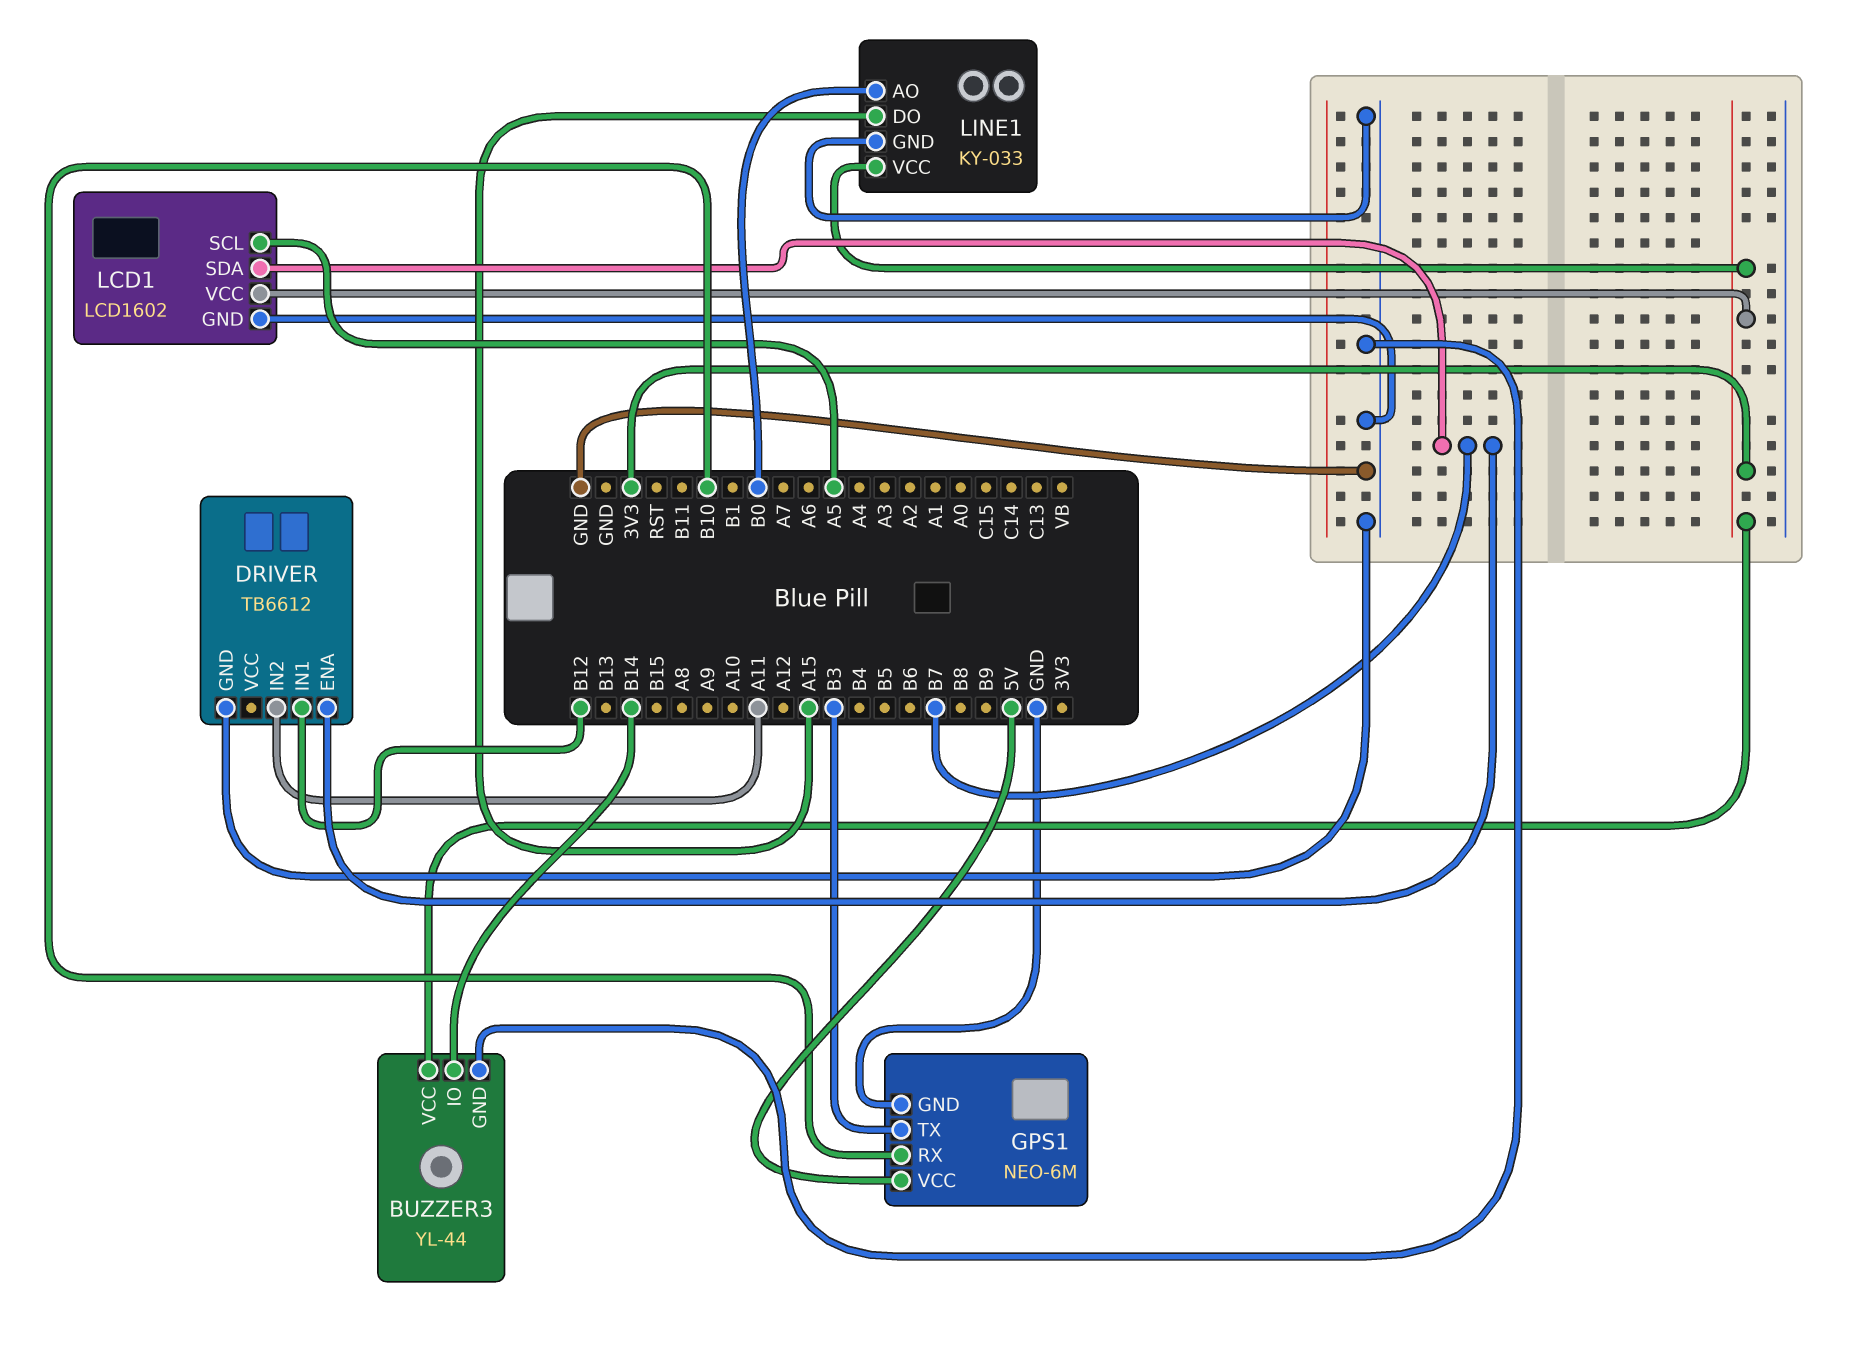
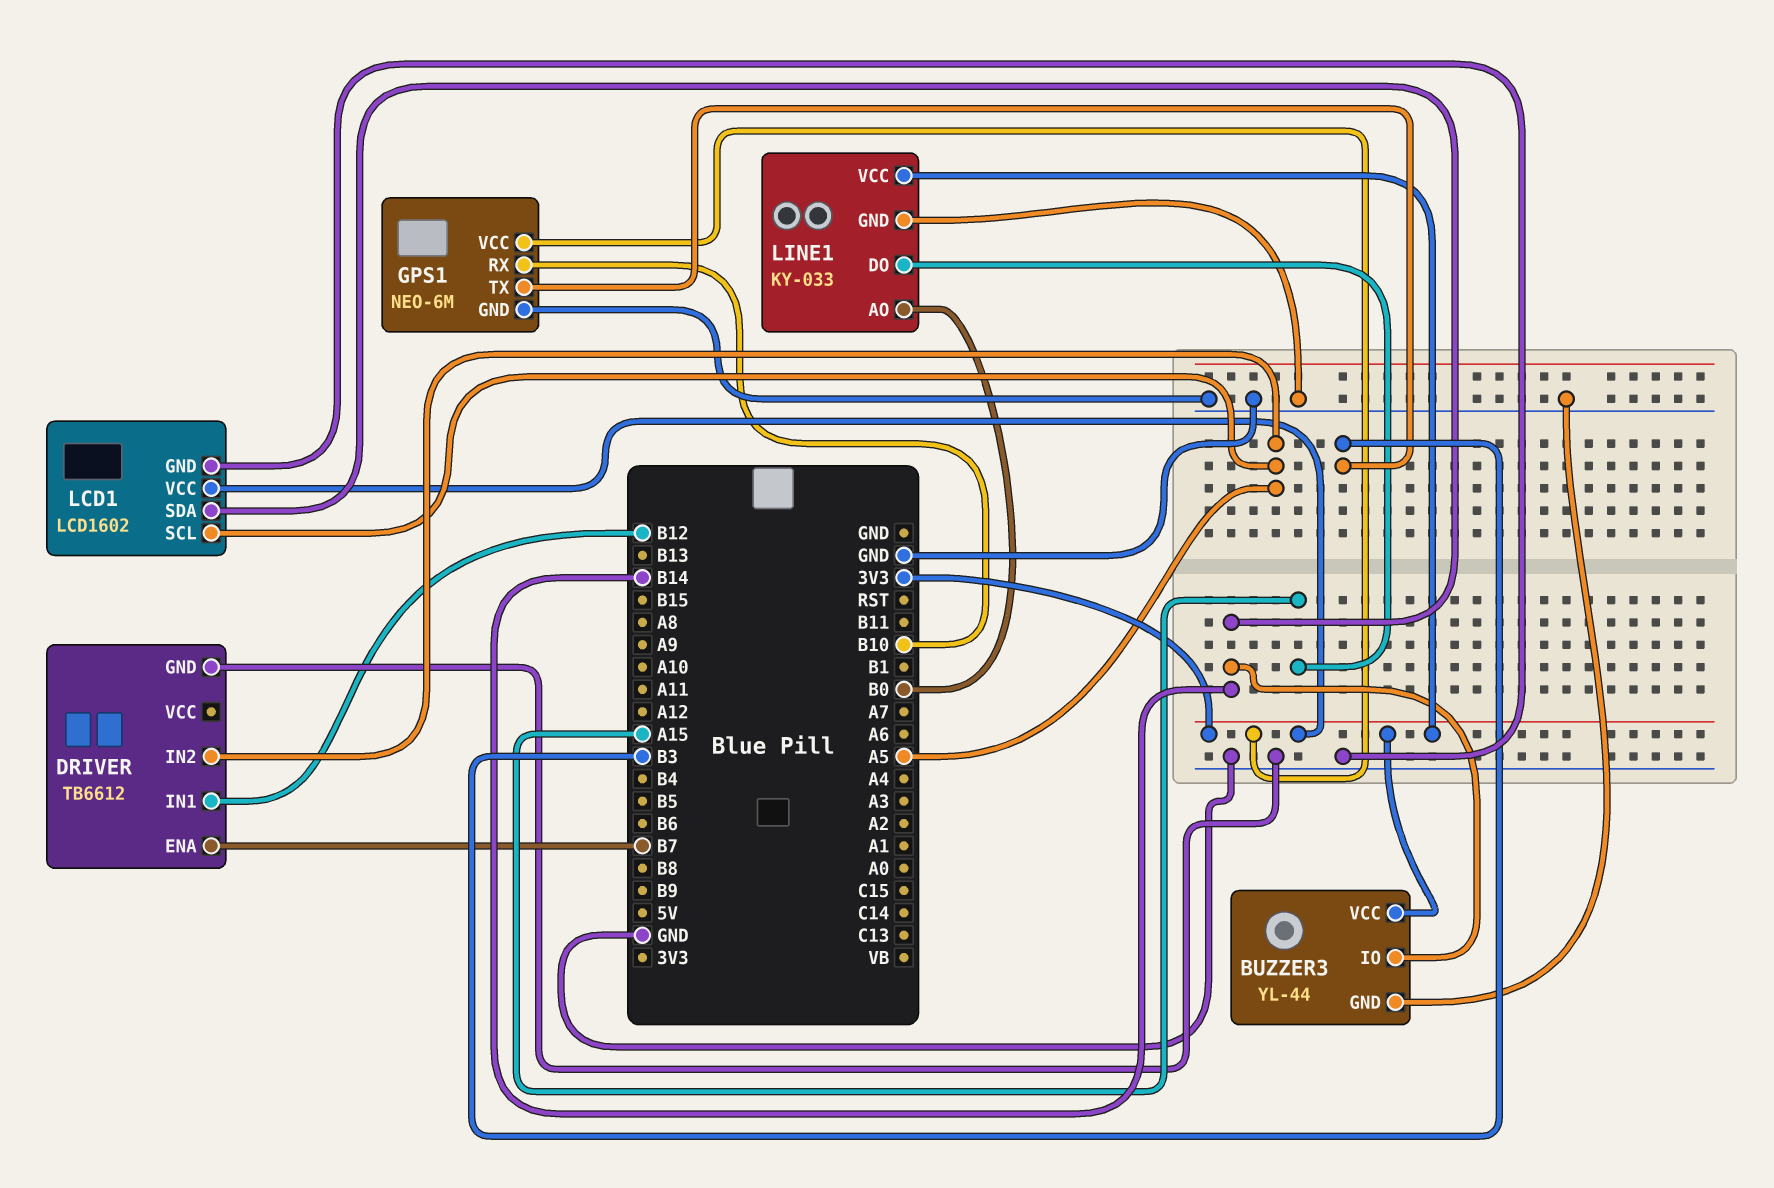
DRIVER pin IN2: A11 -> A5
GPS1 pin VCC: 5V -> 3V3
LCD1 pin SDA: B7 -> B14

